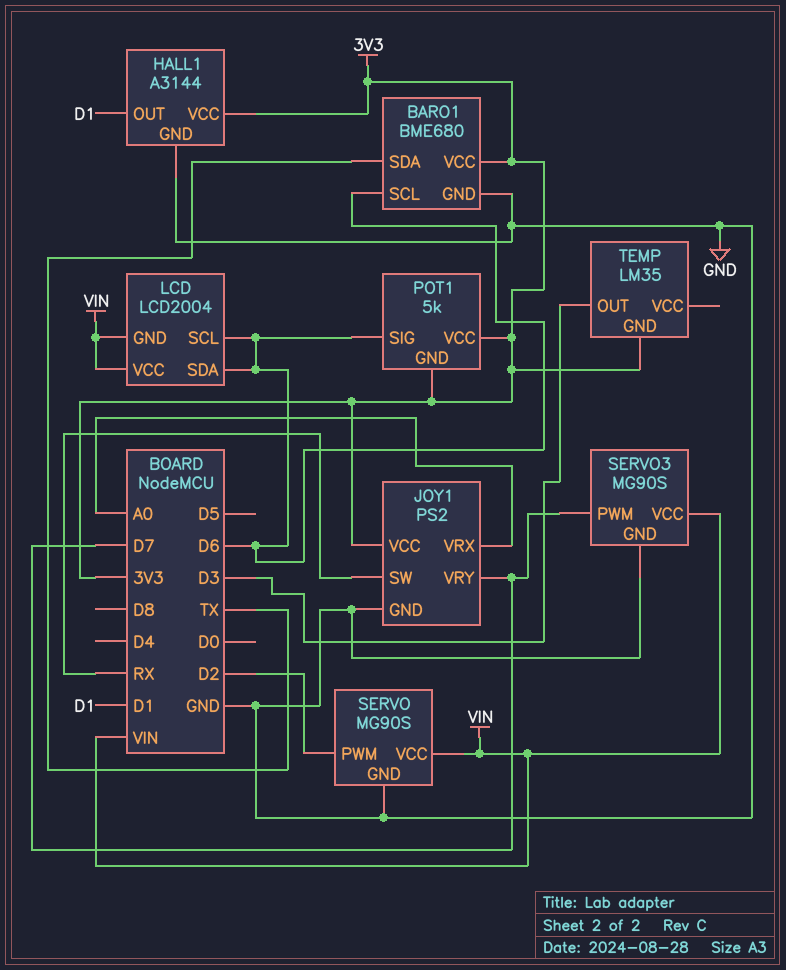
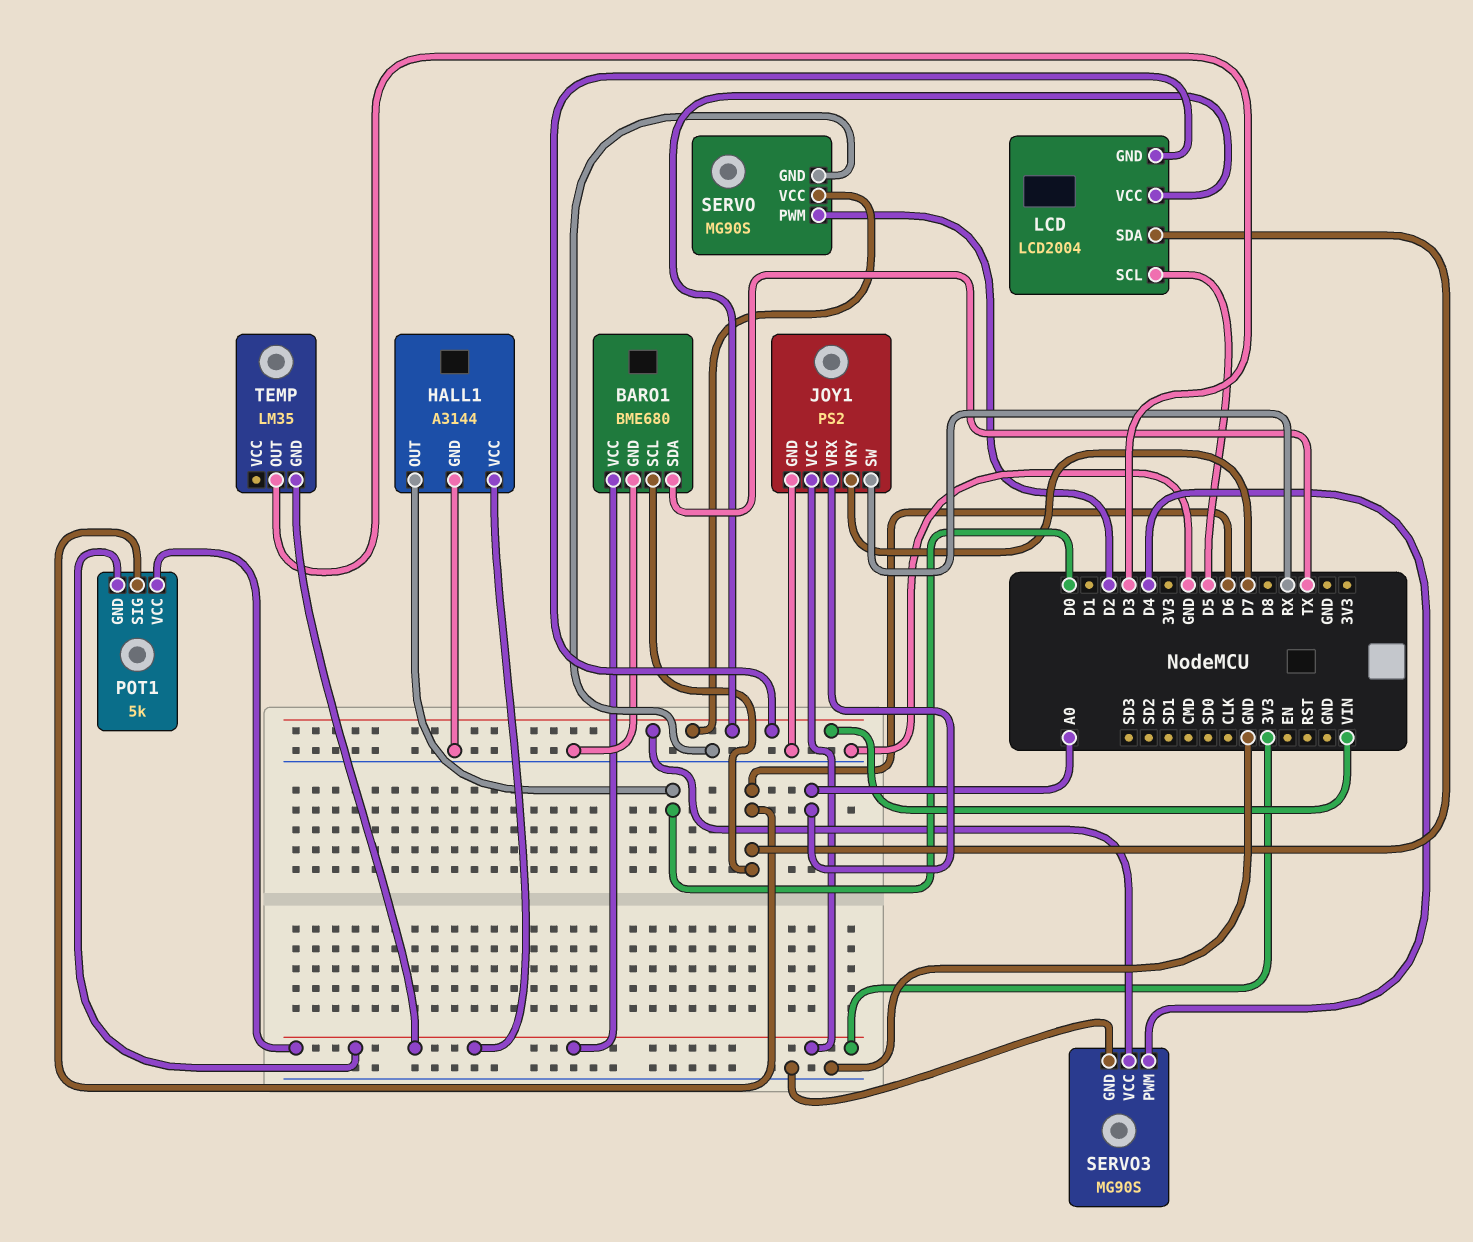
HALL1 pin OUT: D1 -> D0
LCD pin SCL: D6 -> D5
SERVO3 pin PWM: D7 -> D4

